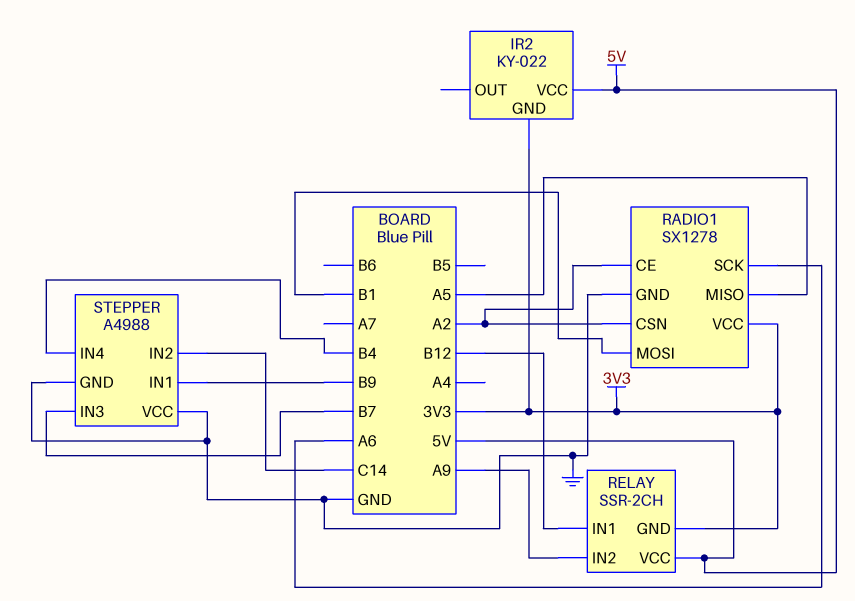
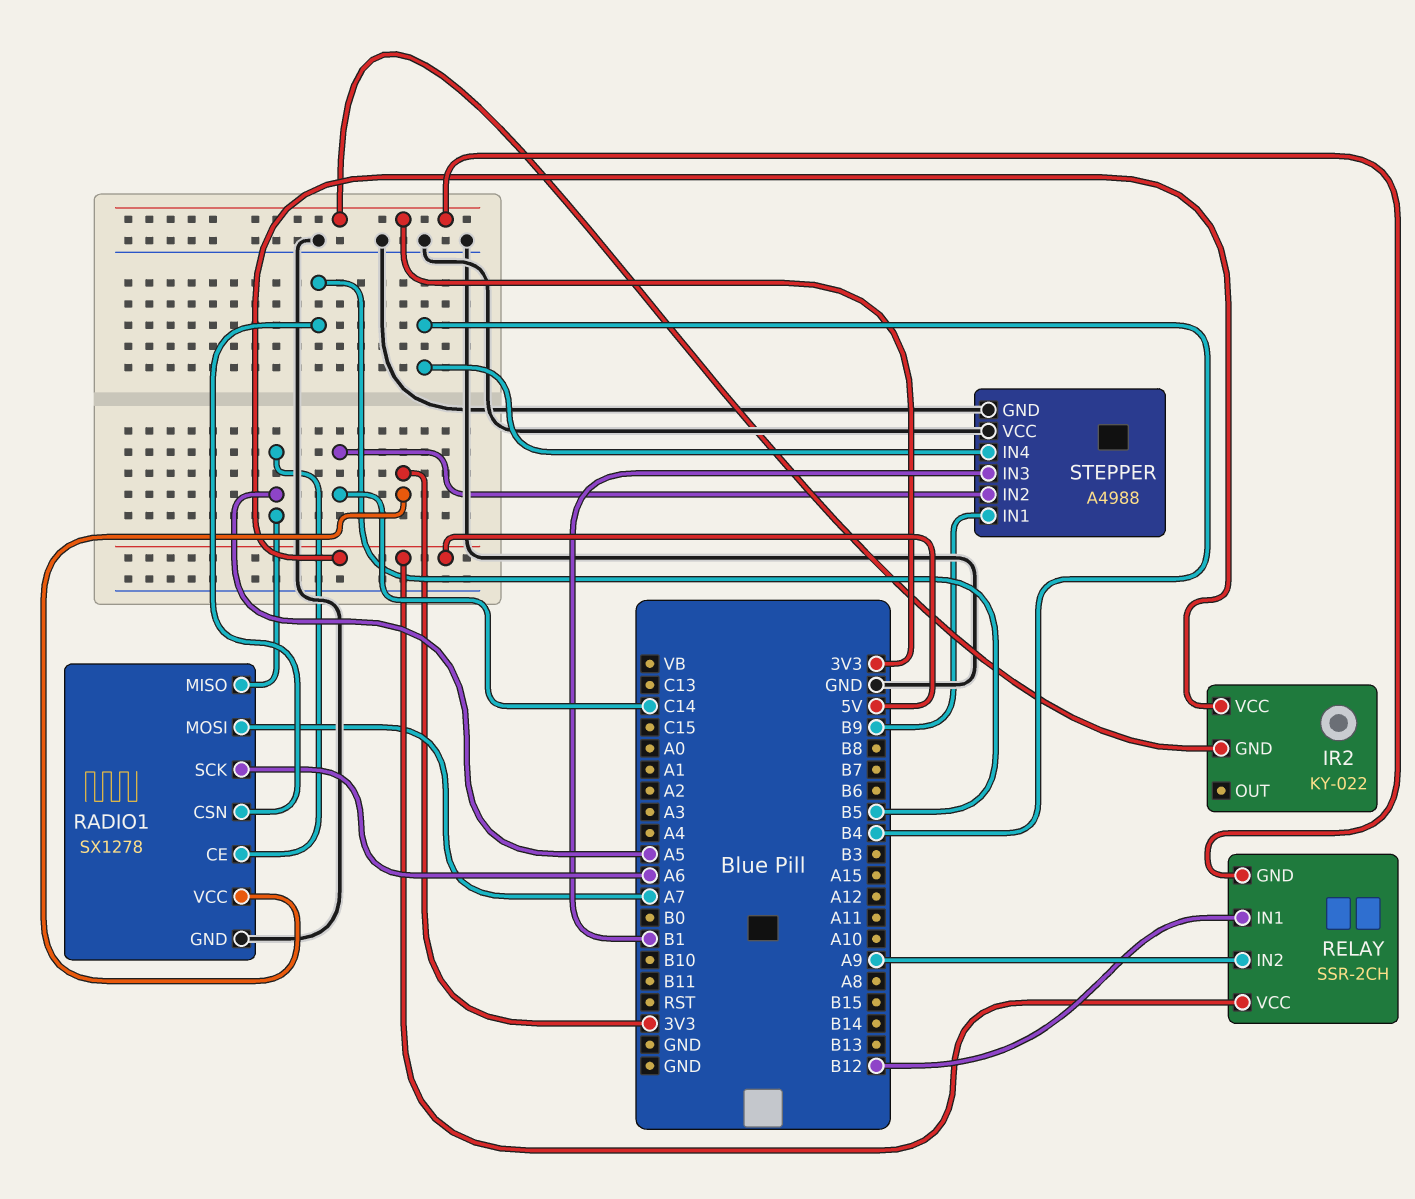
RADIO1 pin CE: A2 -> A5
RADIO1 pin CSN: A2 -> B5
RADIO1 pin MOSI: B1 -> A7
STEPPER pin IN3: B7 -> B1

